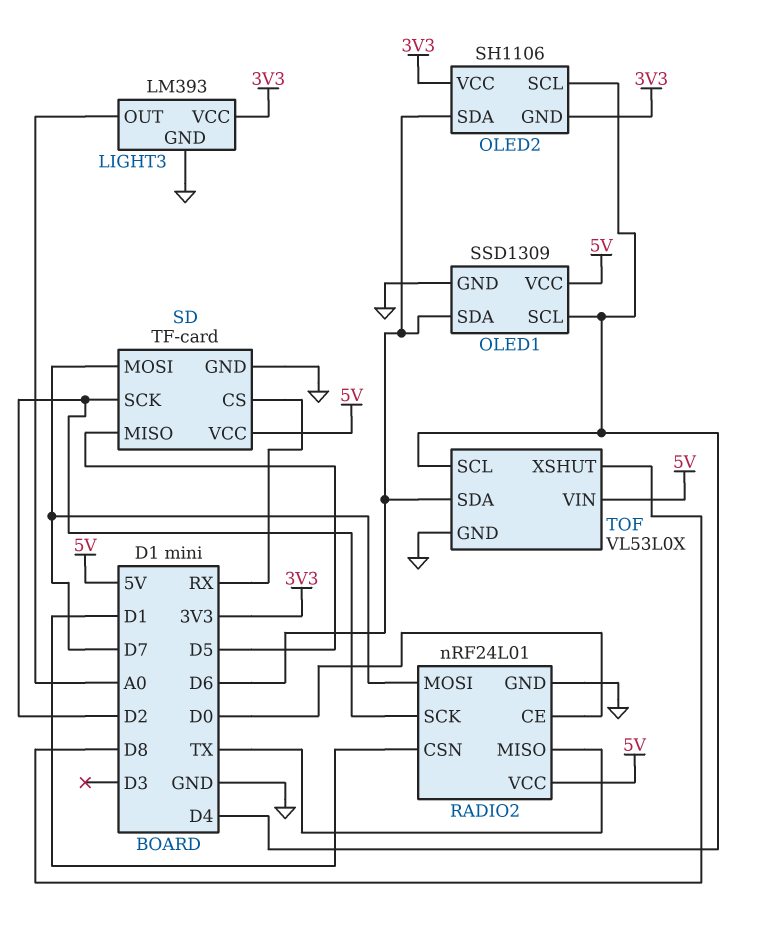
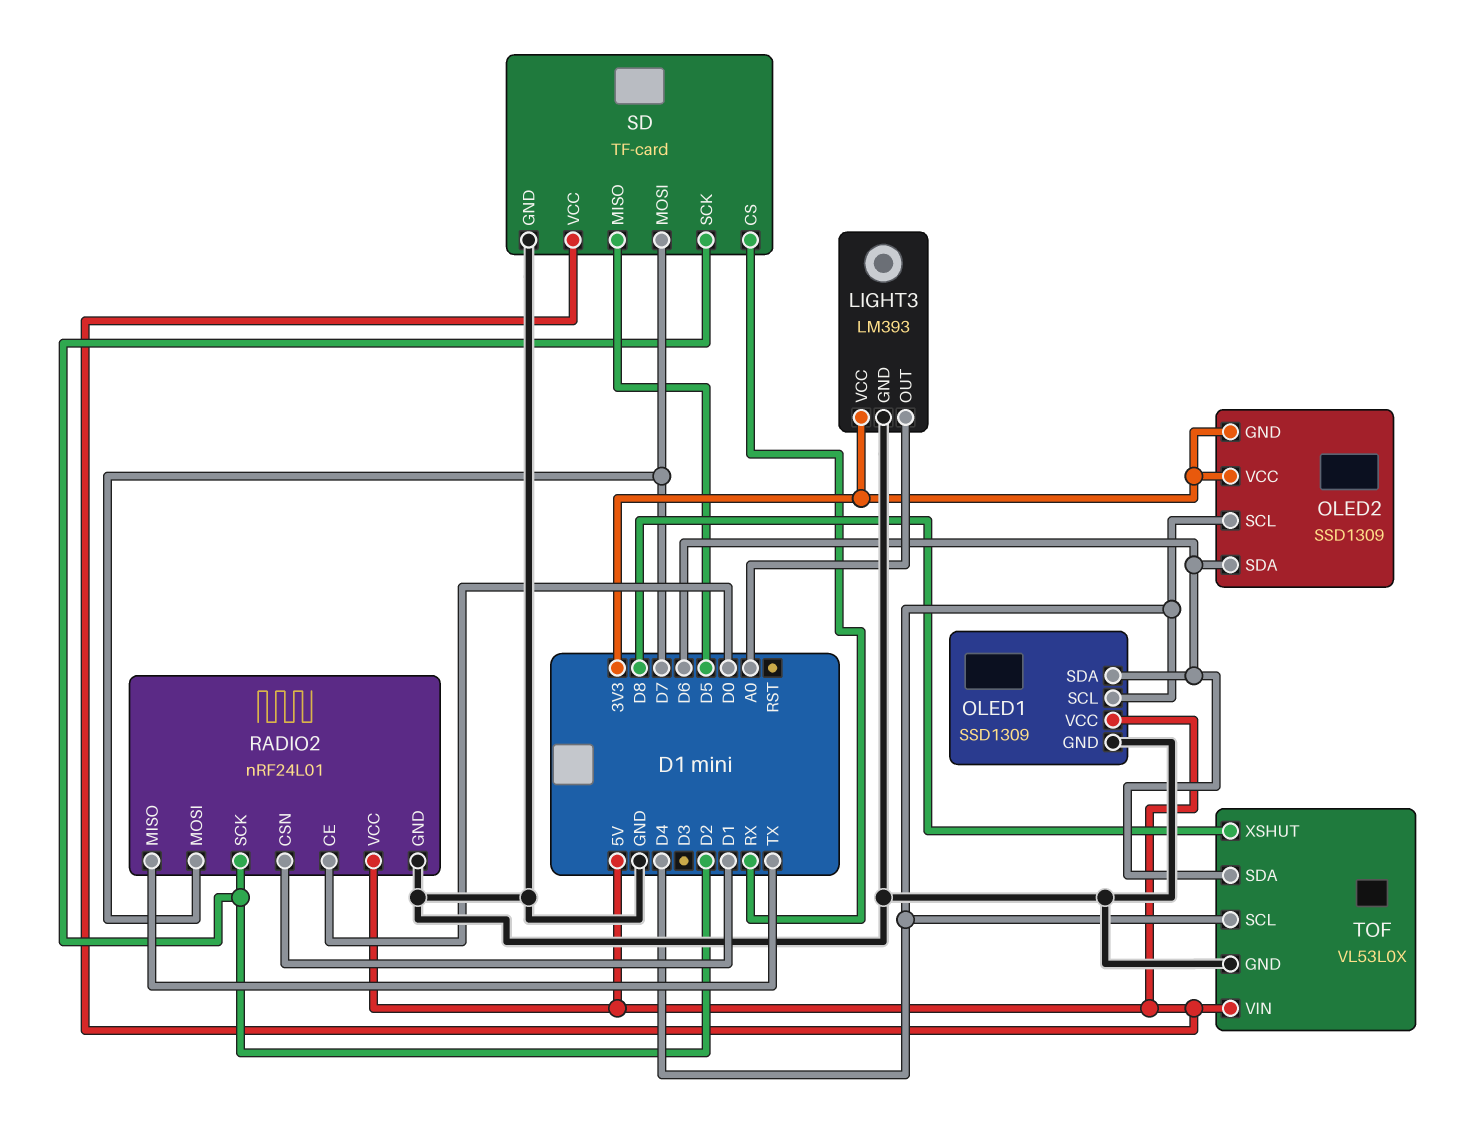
OLED2: SH1106 -> SSD1309

